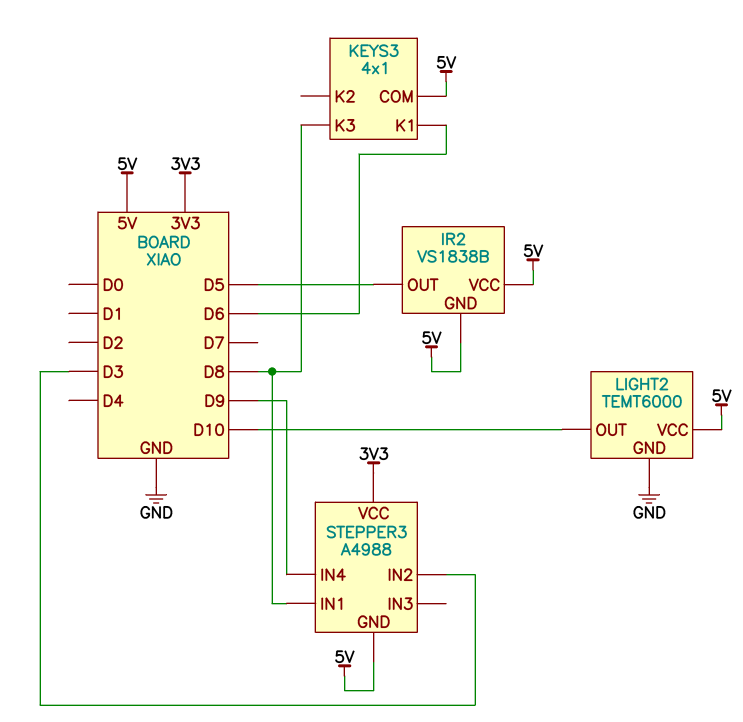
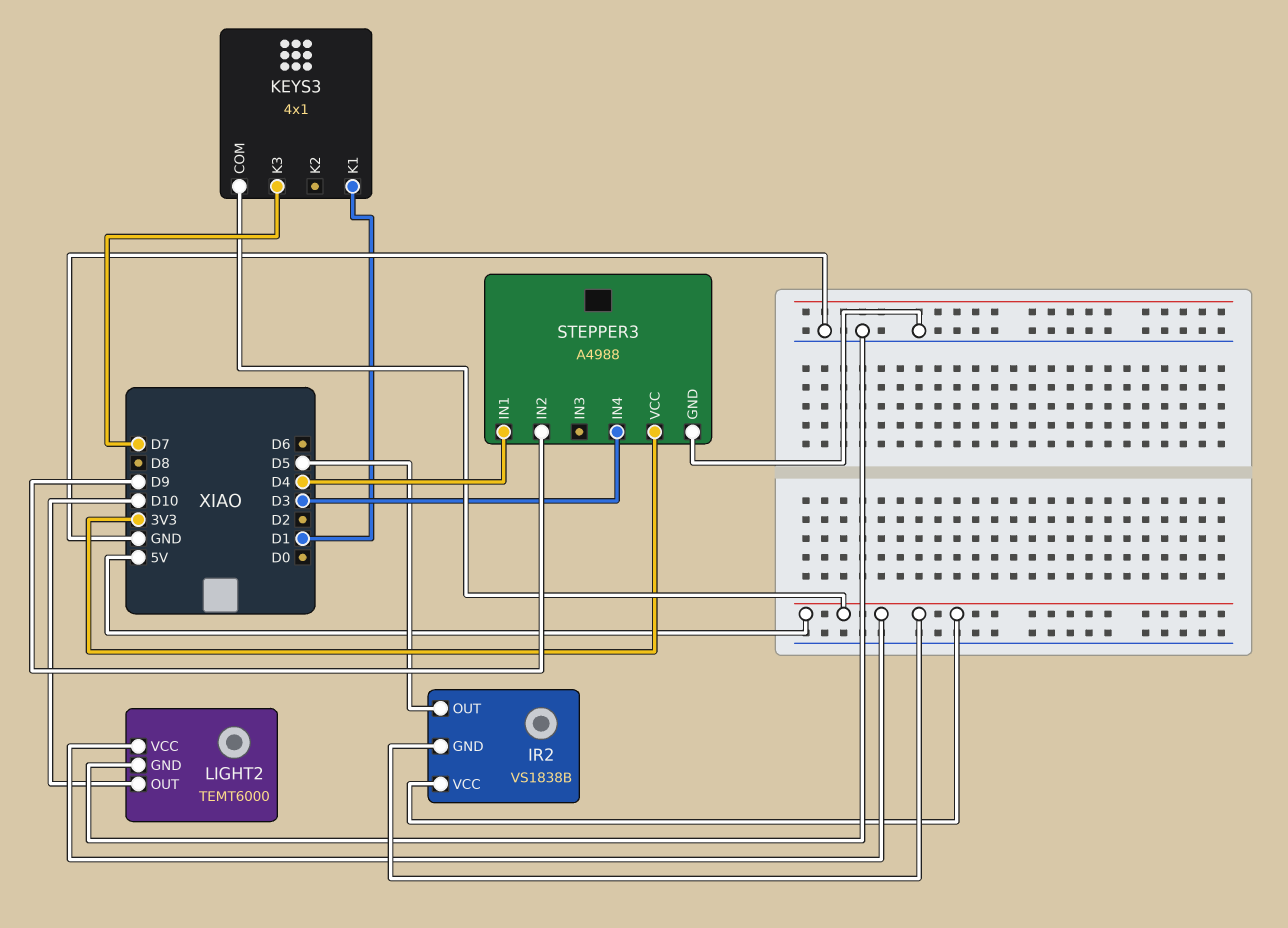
KEYS3 pin K1: D6 -> D1
KEYS3 pin K3: D8 -> D7
STEPPER3 pin GND: 5V -> GND
STEPPER3 pin IN1: D8 -> D4
STEPPER3 pin IN2: D3 -> D9
STEPPER3 pin IN4: D9 -> D3

